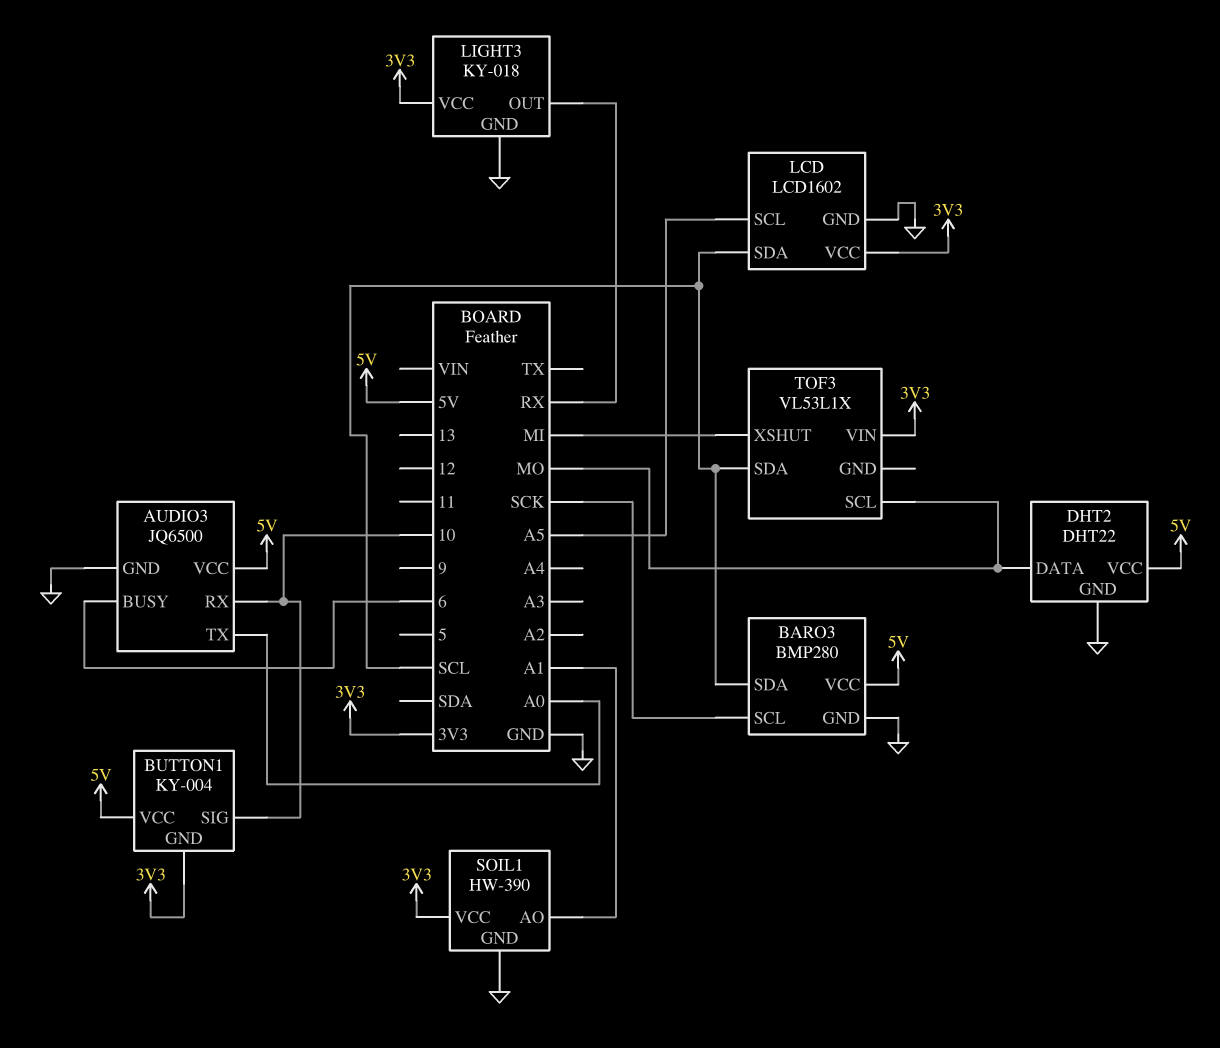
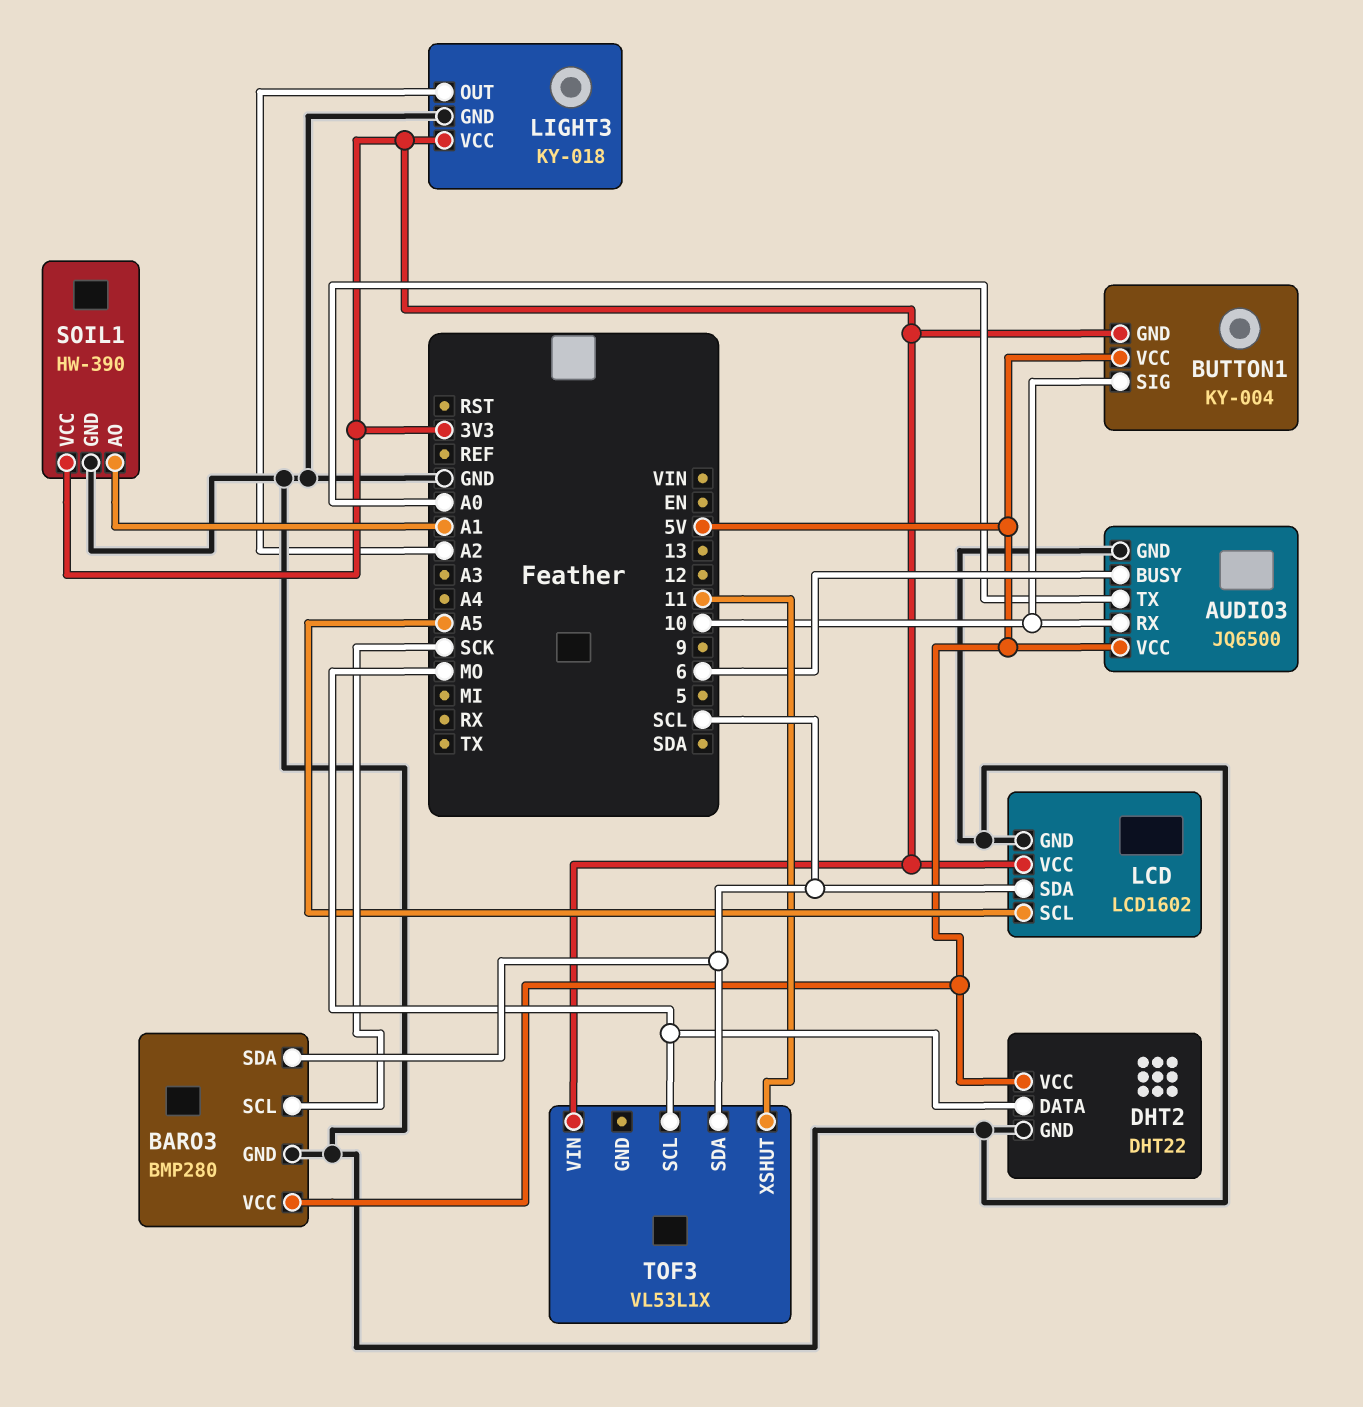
LIGHT3 pin OUT: RX -> A2
TOF3 pin XSHUT: MI -> 11

